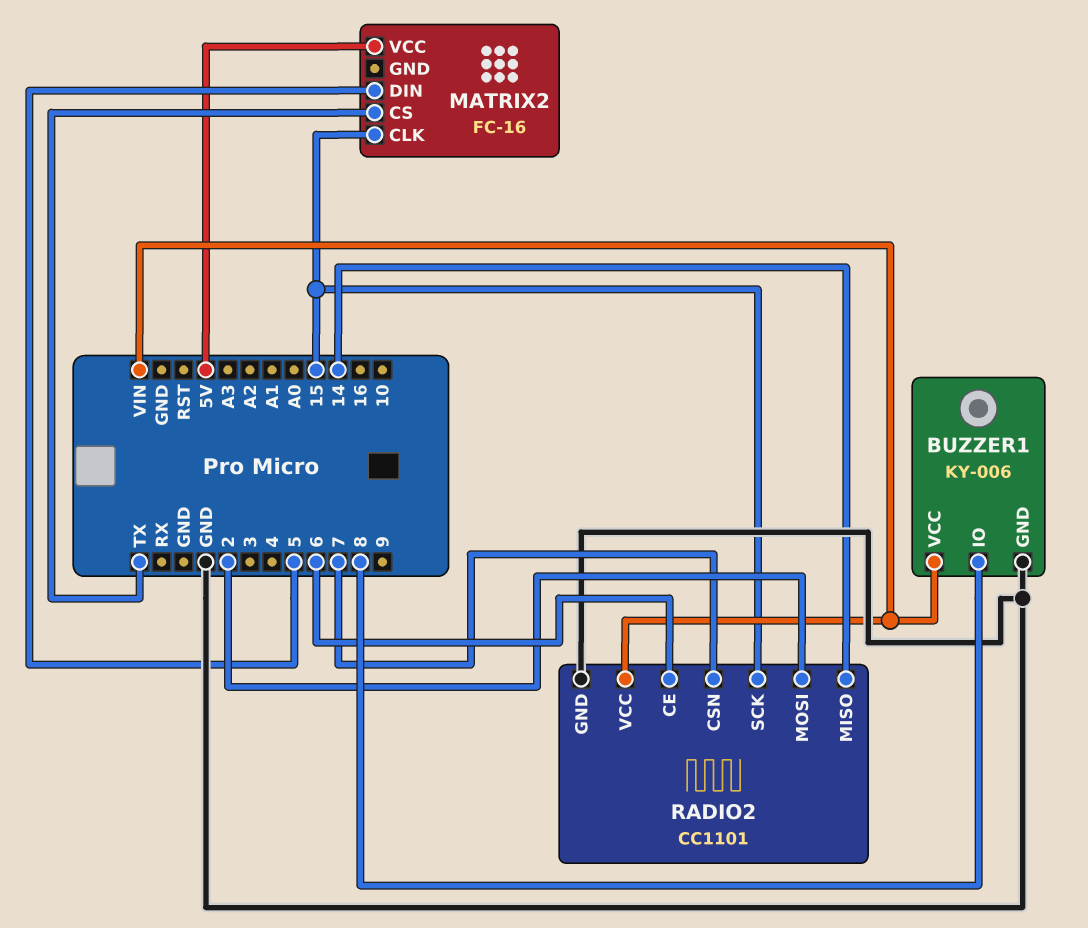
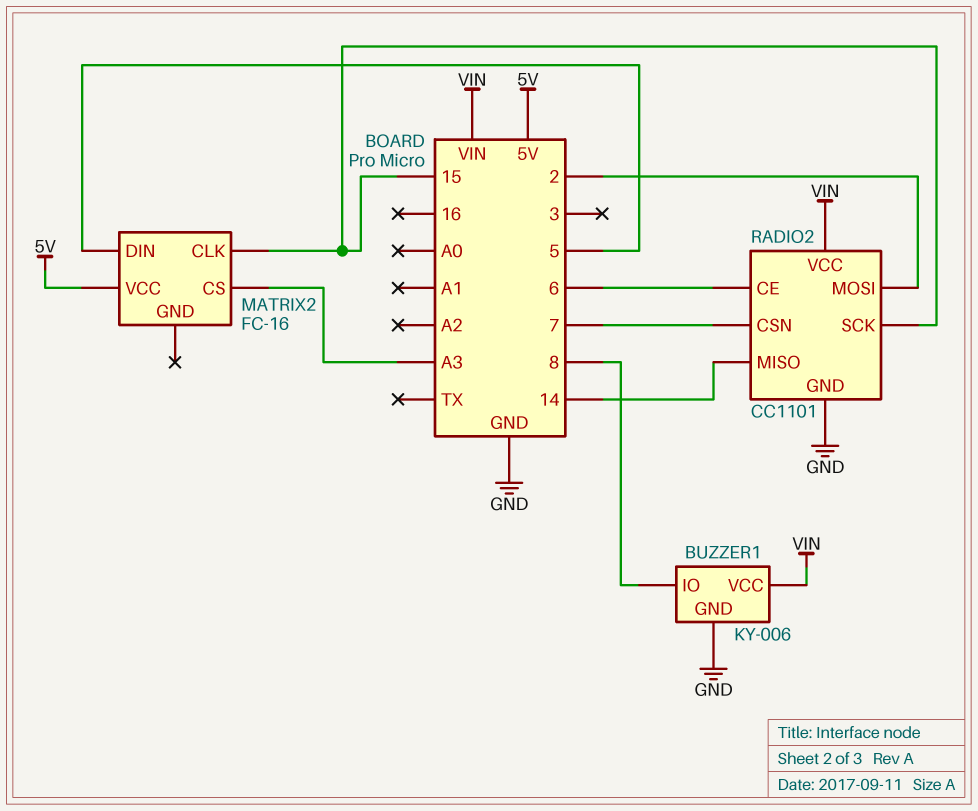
MATRIX2 pin CS: TX -> A3

